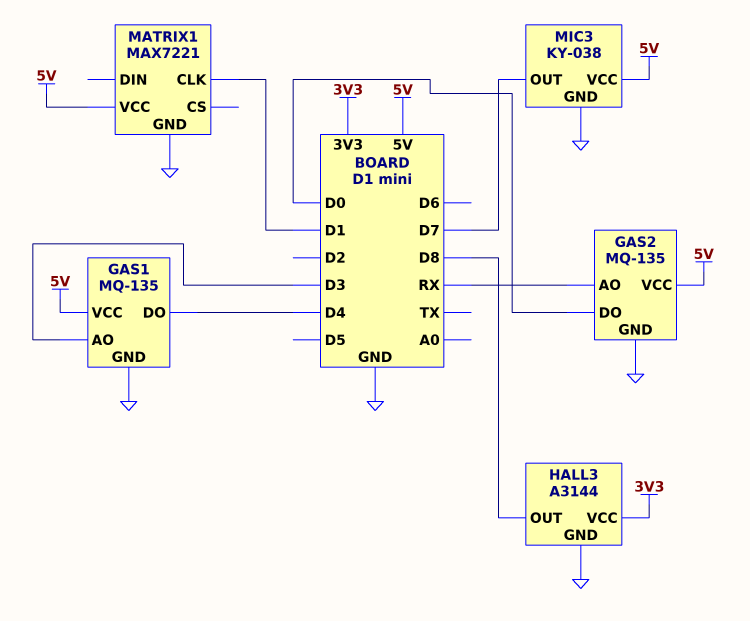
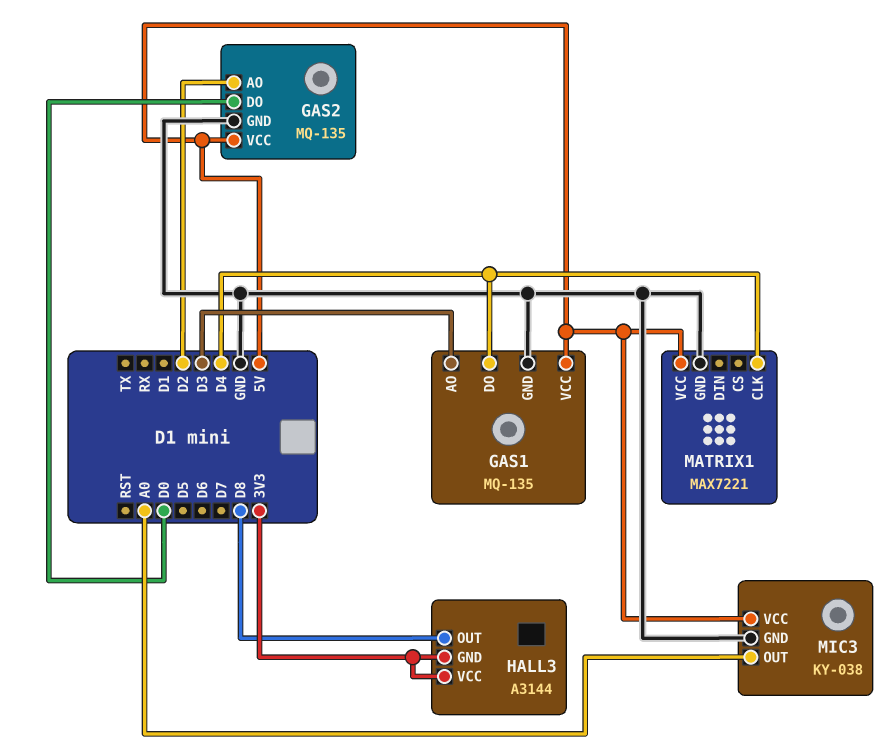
GAS2 pin AO: RX -> D2
HALL3 pin GND: GND -> 3V3
MATRIX1 pin CLK: D1 -> D4
MIC3 pin OUT: D7 -> A0

